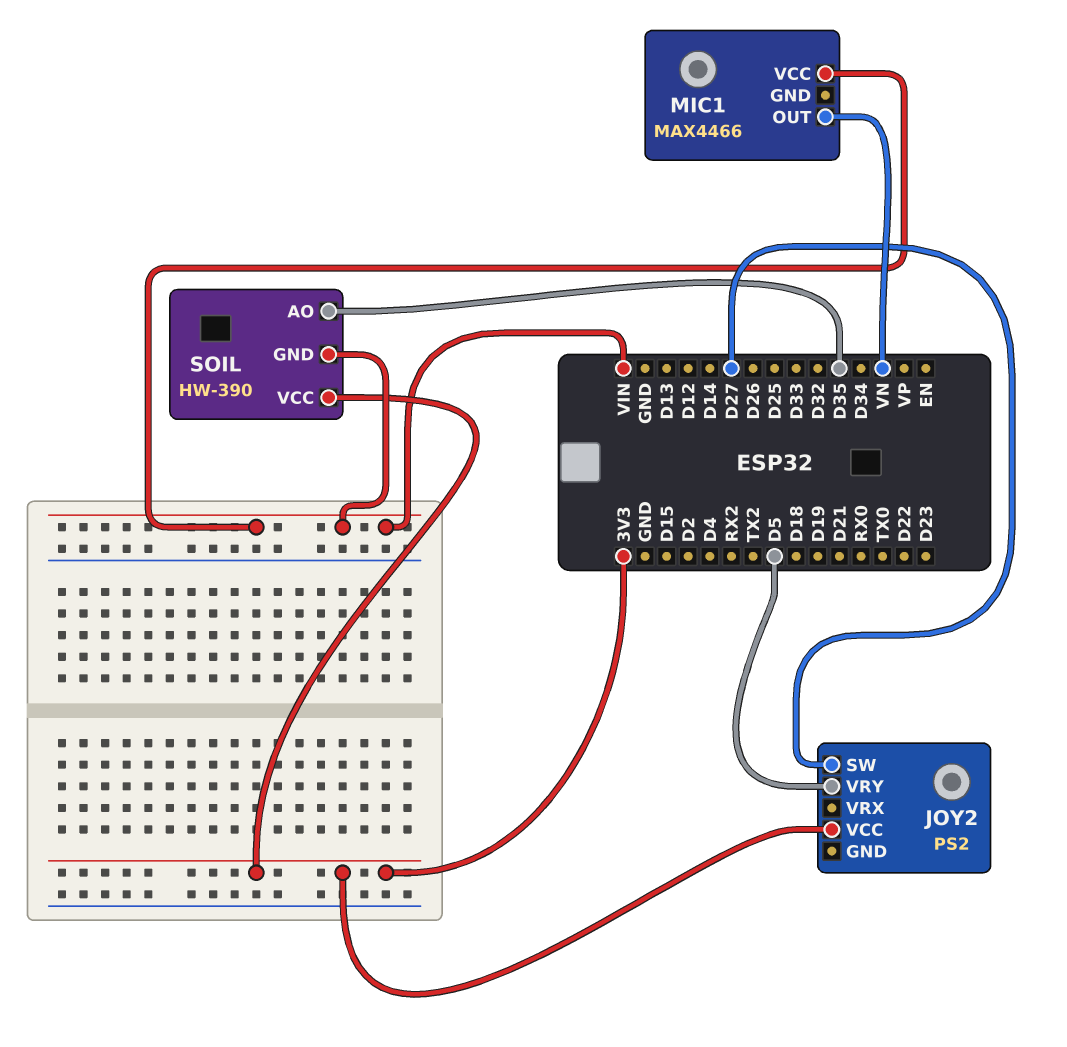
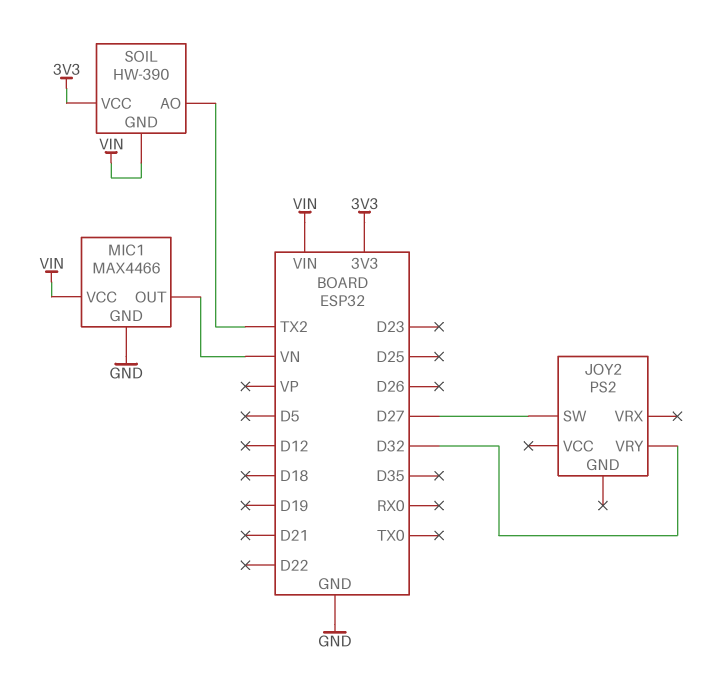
JOY2 pin VCC: 3V3 -> none
JOY2 pin VRY: D5 -> D32
MIC1 pin GND: none -> GND
SOIL pin AO: D35 -> TX2

